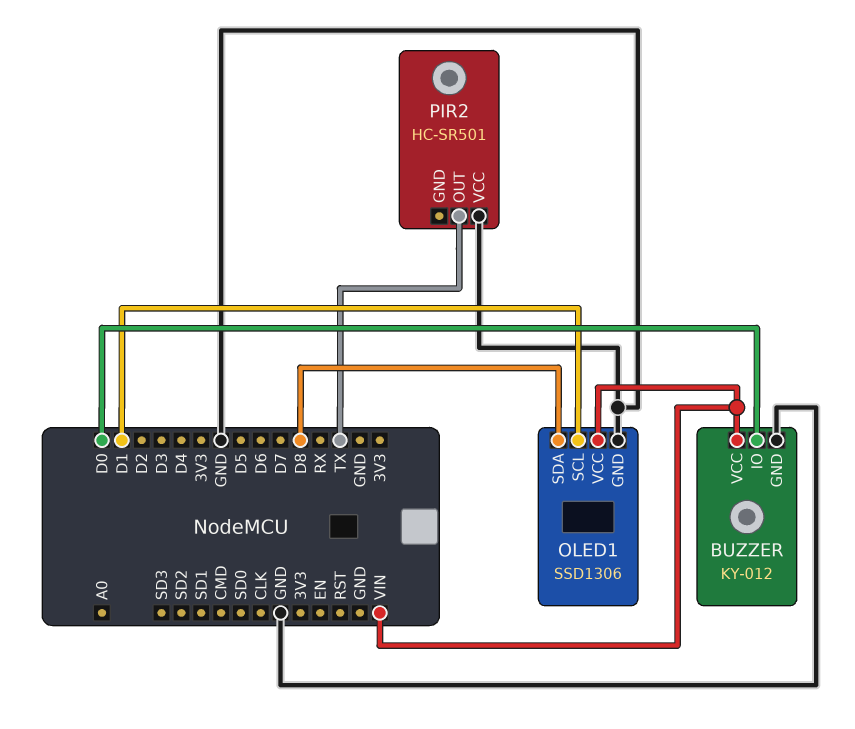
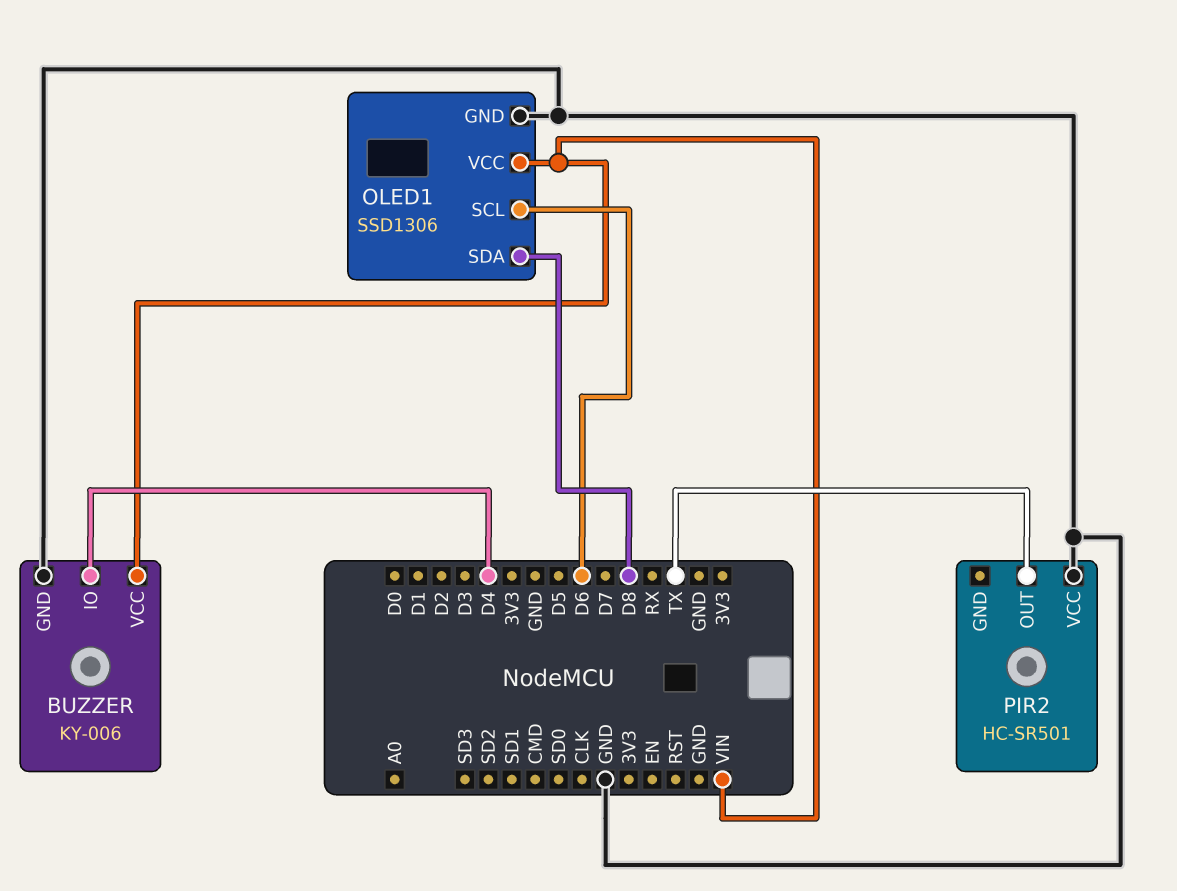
BUZZER: KY-012 -> KY-006
BUZZER pin IO: D0 -> D4
OLED1 pin SCL: D1 -> D6

